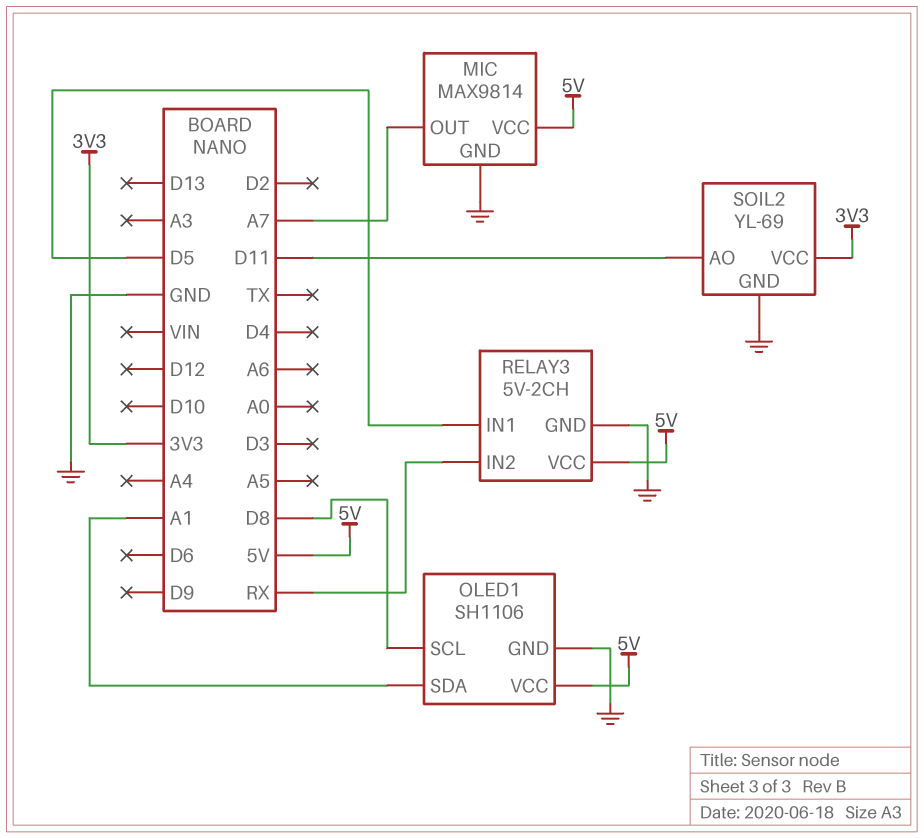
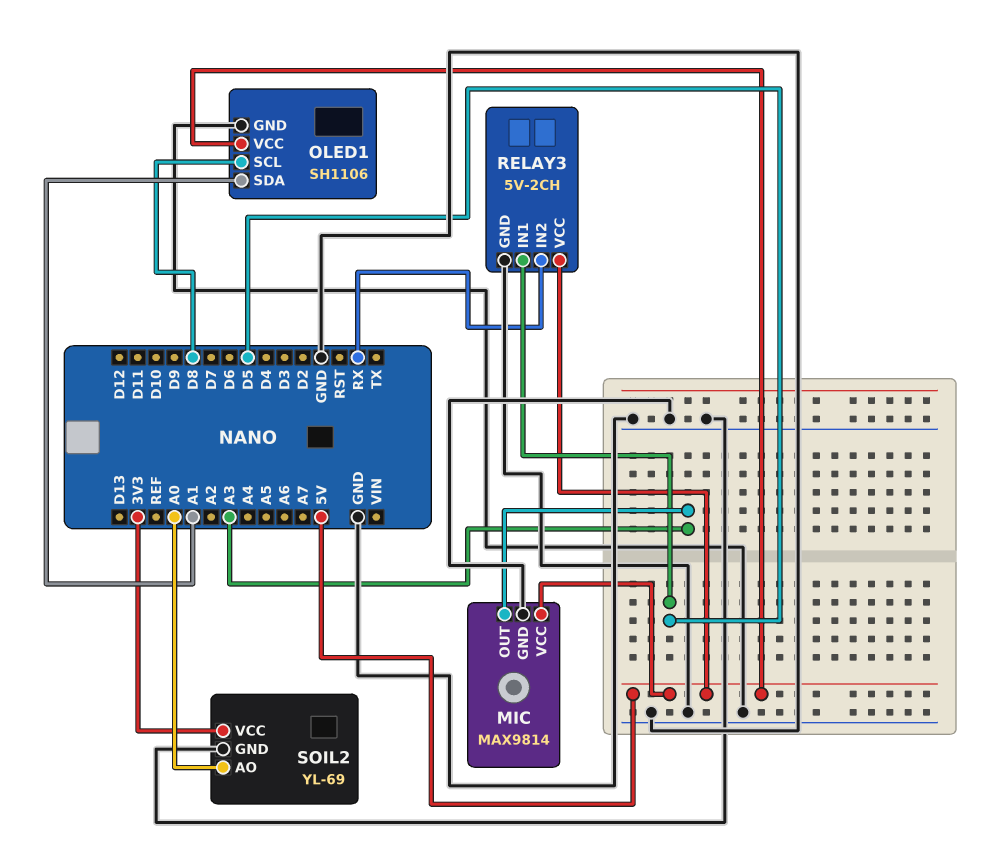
MIC pin OUT: A7 -> A3
SOIL2 pin AO: D11 -> A0

